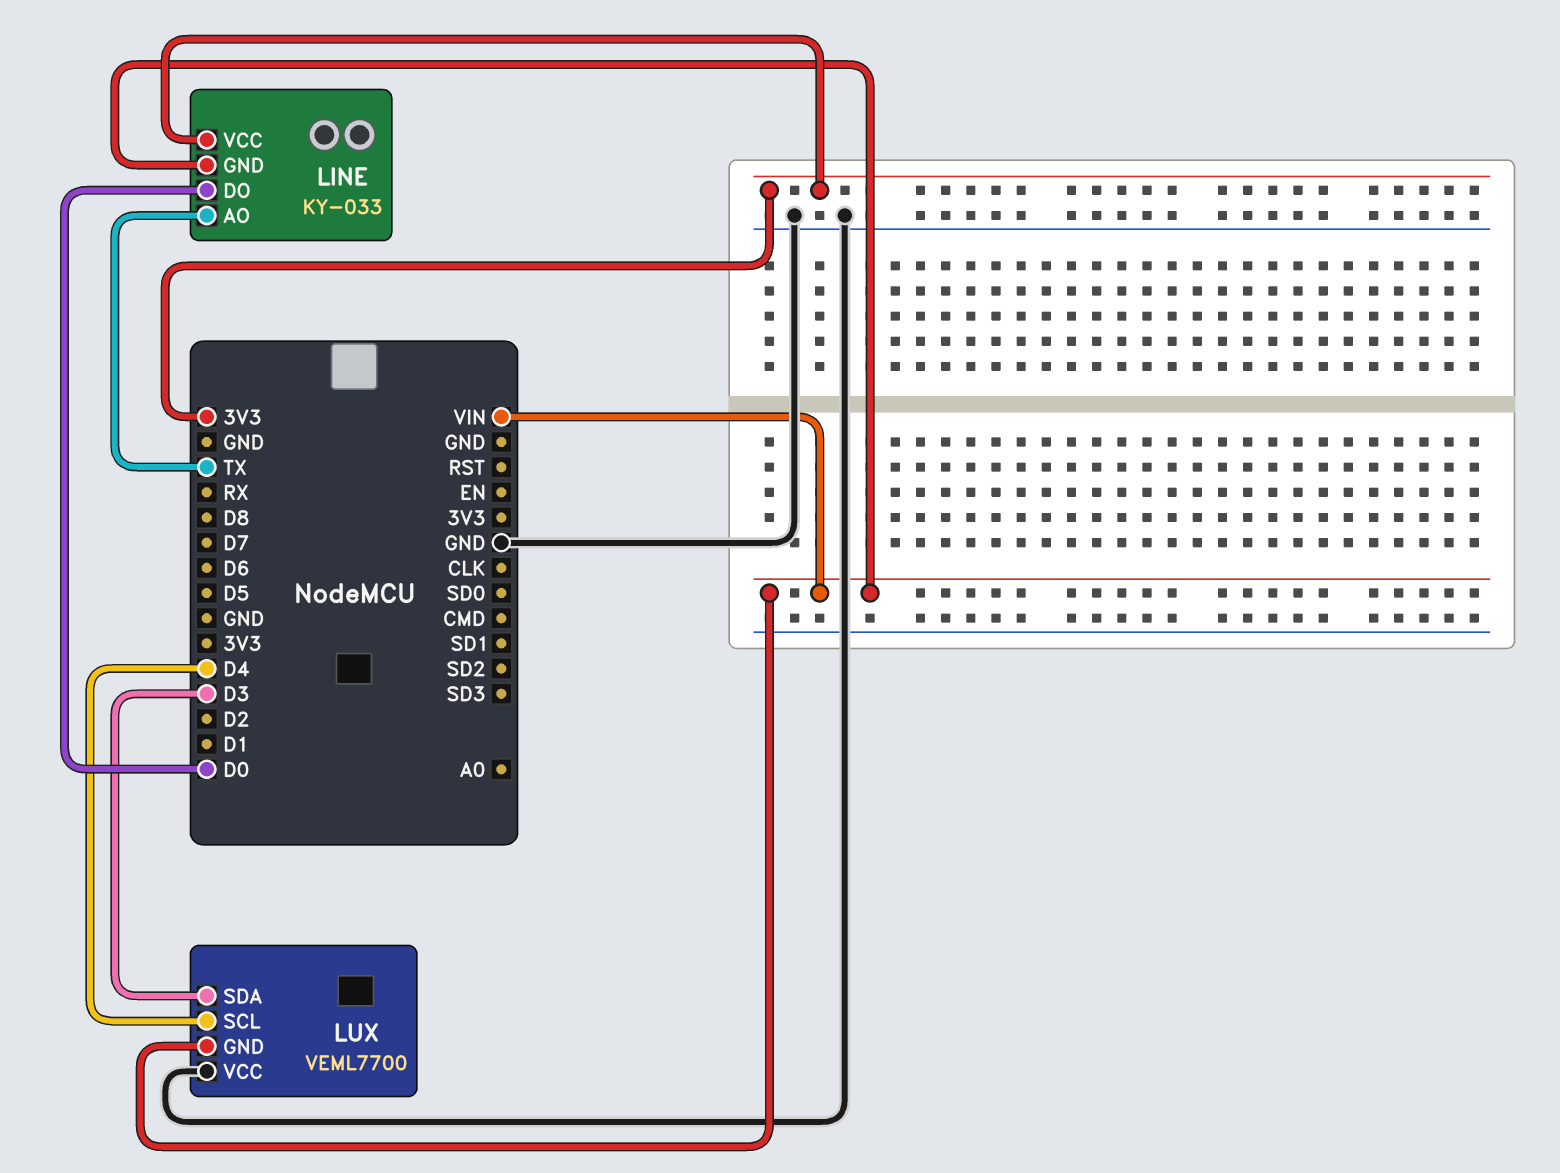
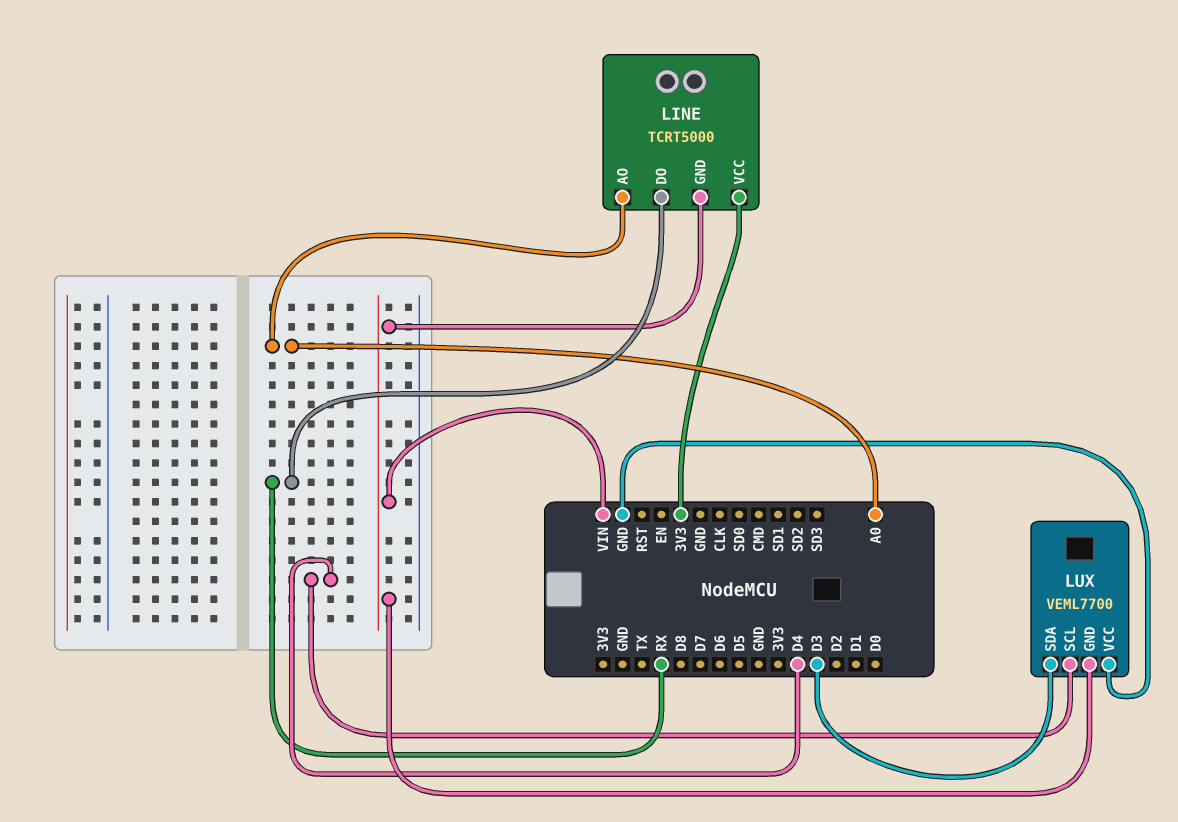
LINE: KY-033 -> TCRT5000
LINE pin AO: TX -> A0
LINE pin DO: D0 -> RX

